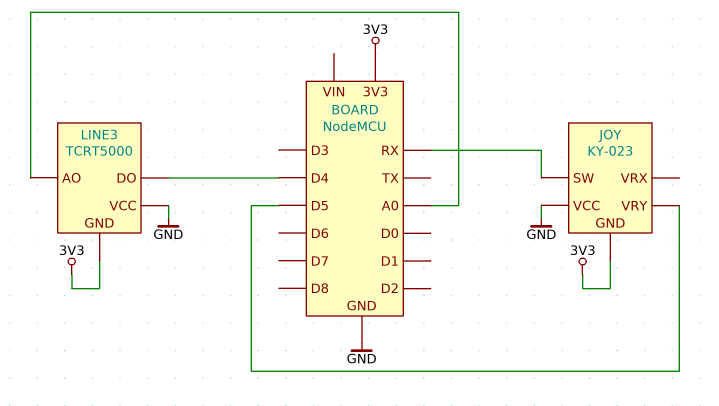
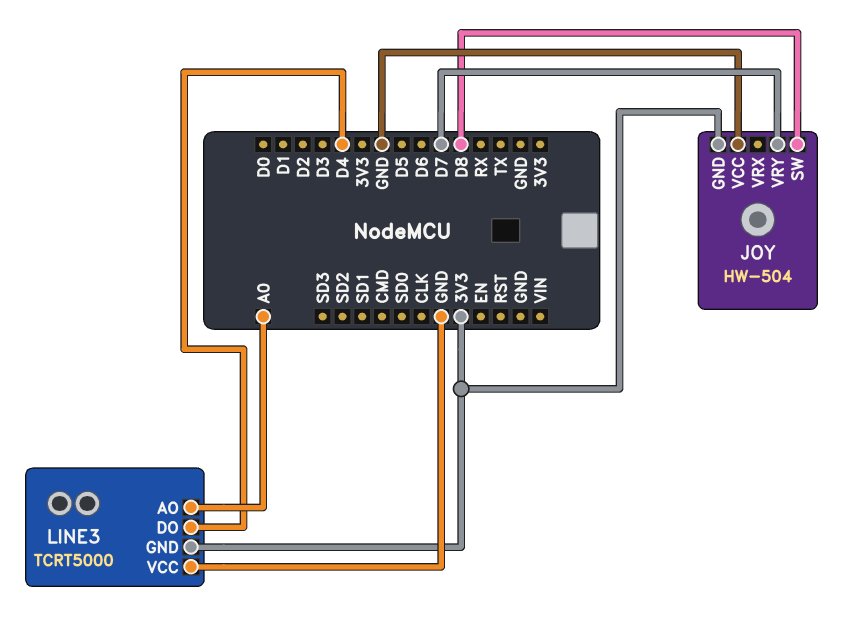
JOY: KY-023 -> HW-504
JOY pin SW: RX -> D8
JOY pin VRY: D5 -> D7

